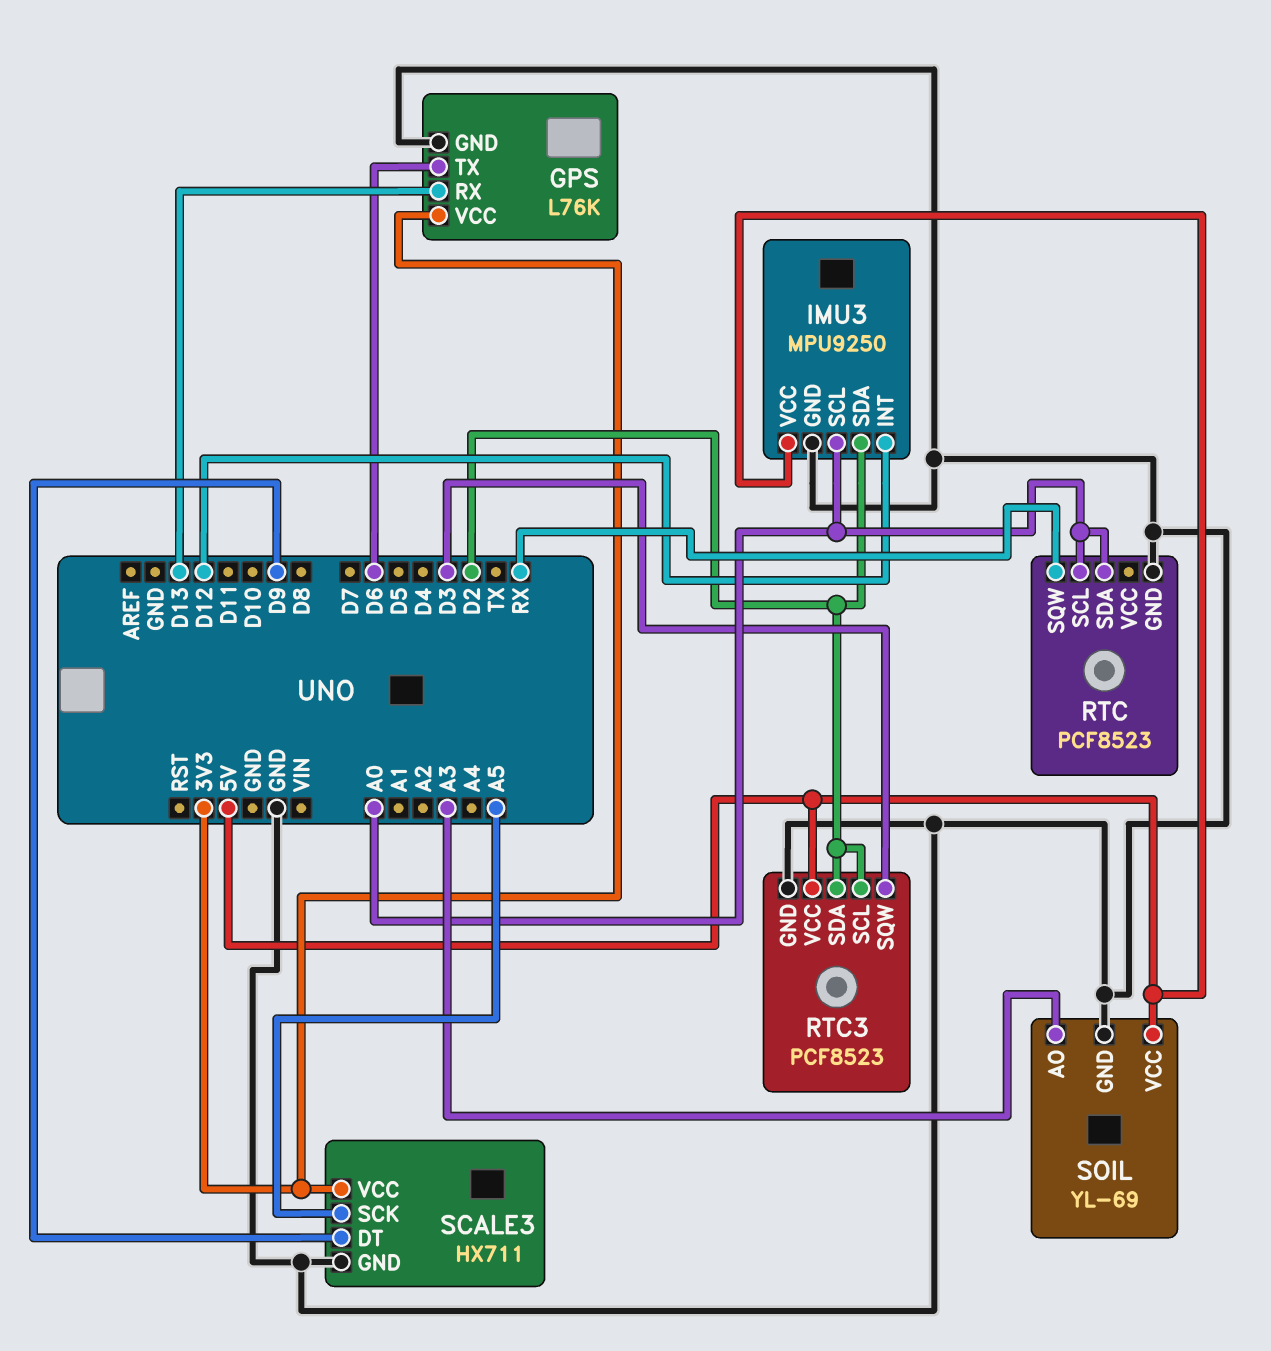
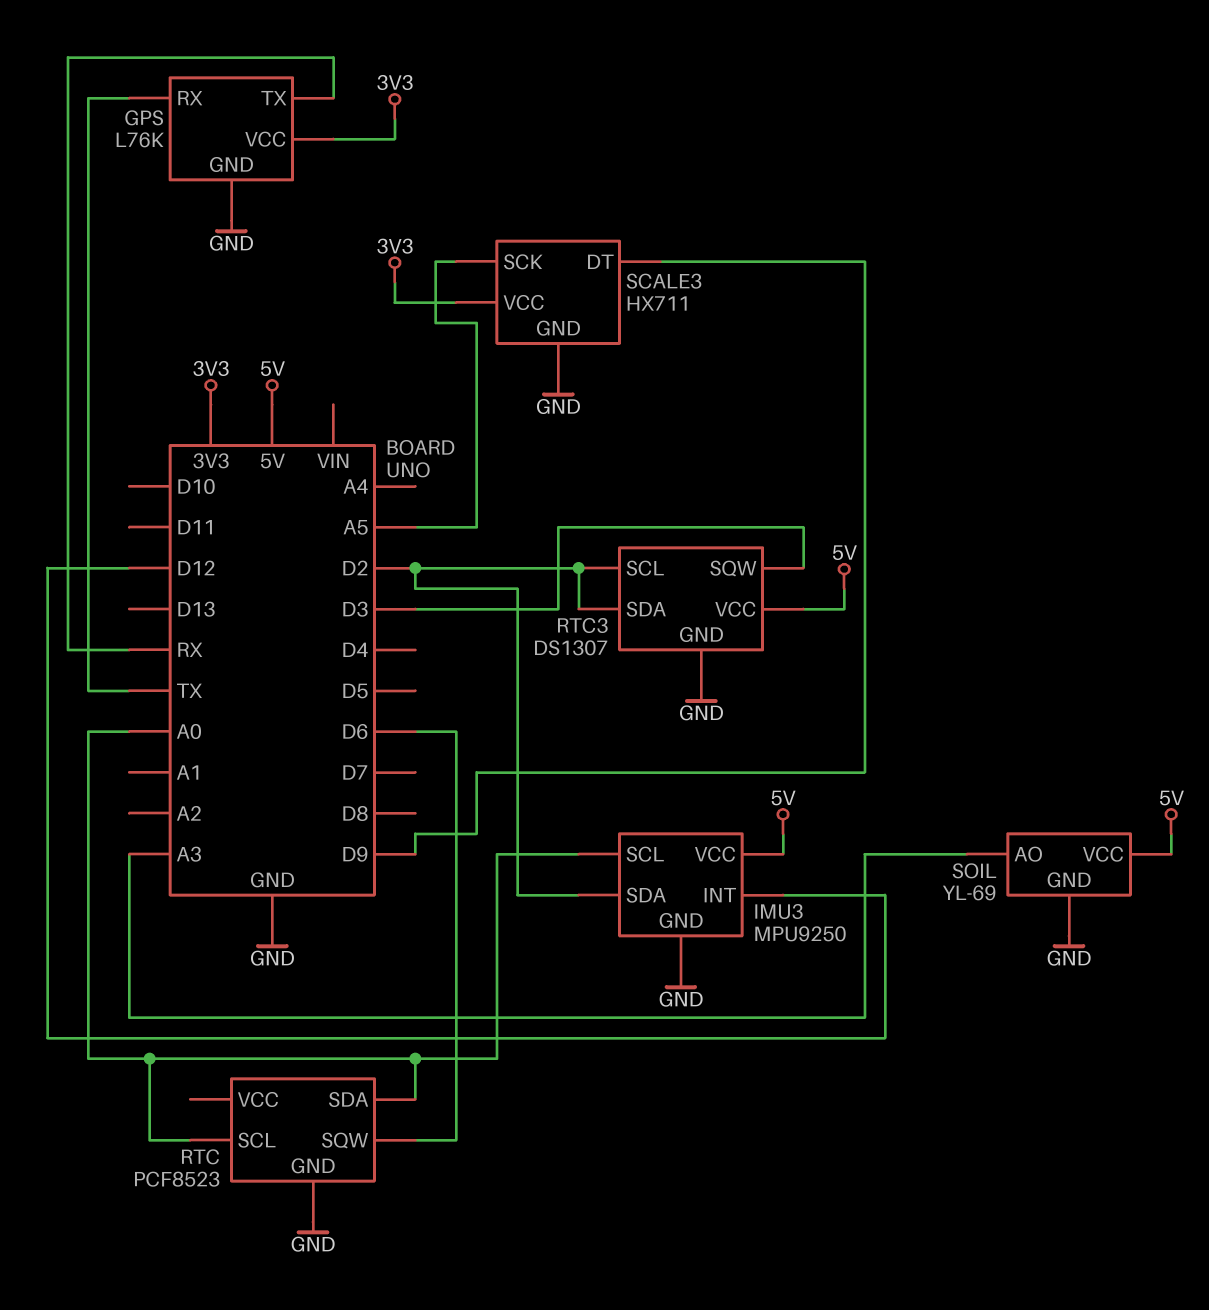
GPS pin RX: D13 -> TX
GPS pin TX: D6 -> RX
RTC pin SQW: RX -> D6
RTC3: PCF8523 -> DS1307

